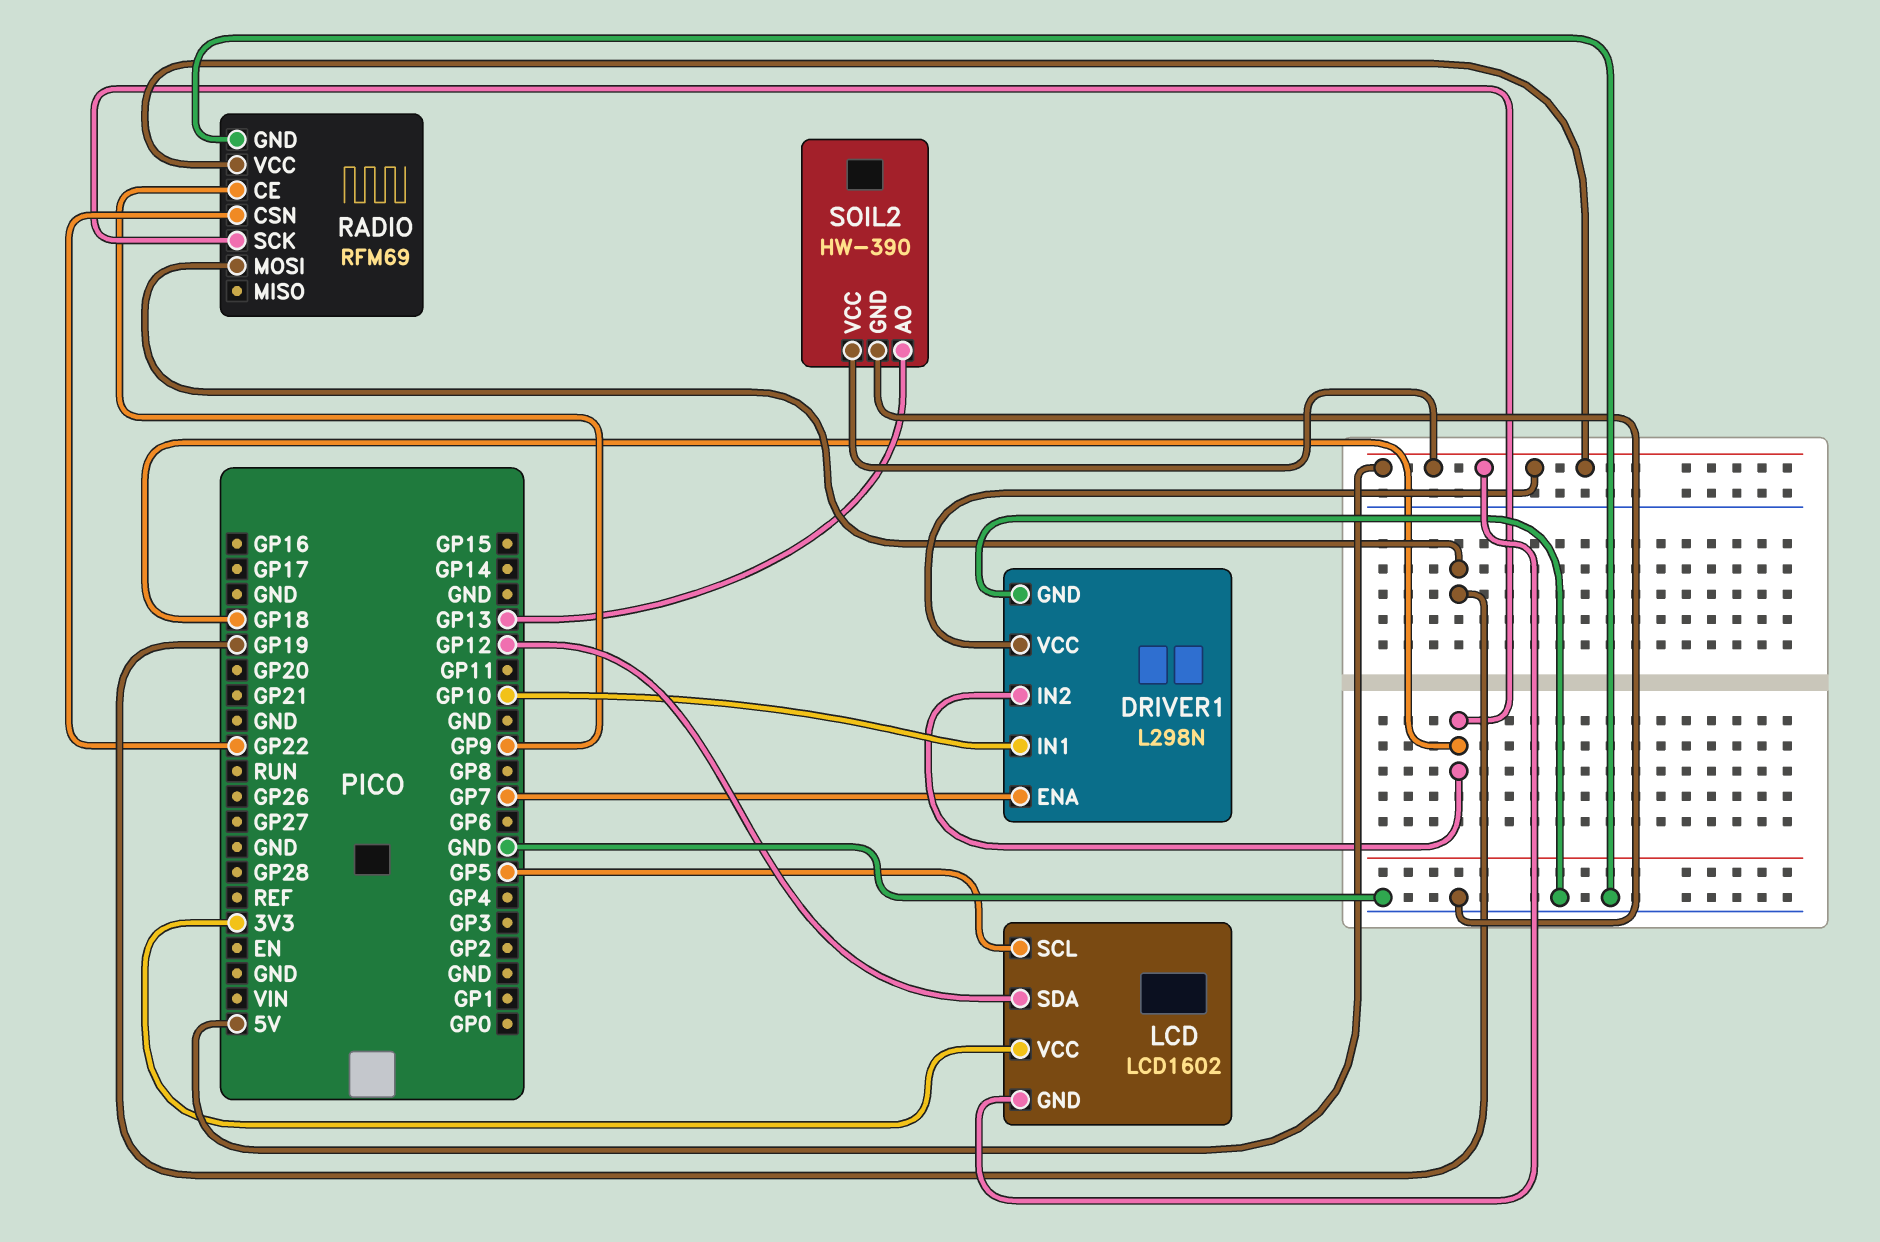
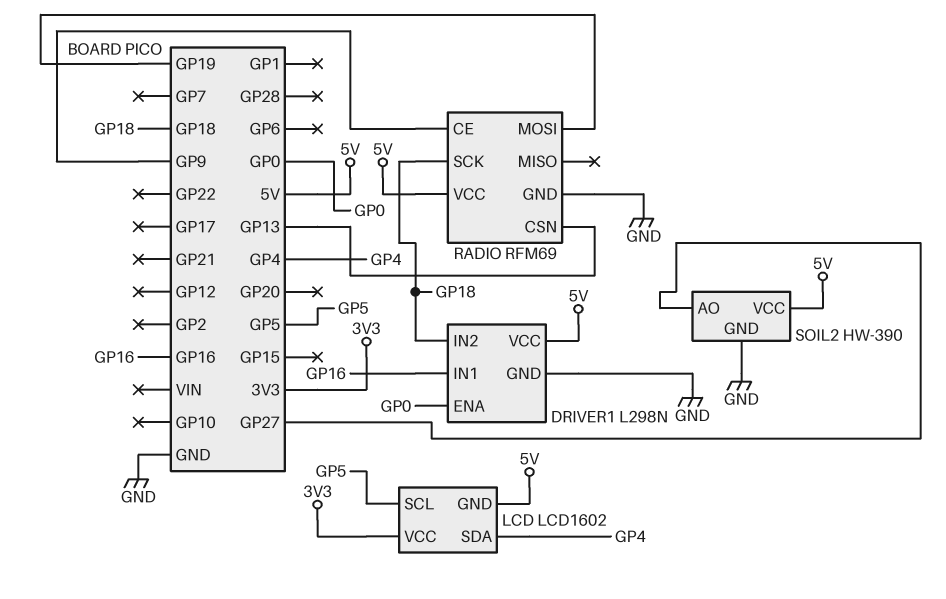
DRIVER1 pin ENA: GP7 -> GP0
DRIVER1 pin IN1: GP10 -> GP16
LCD pin SDA: GP12 -> GP4
RADIO pin CSN: GP22 -> GP13
SOIL2 pin AO: GP13 -> GP27

